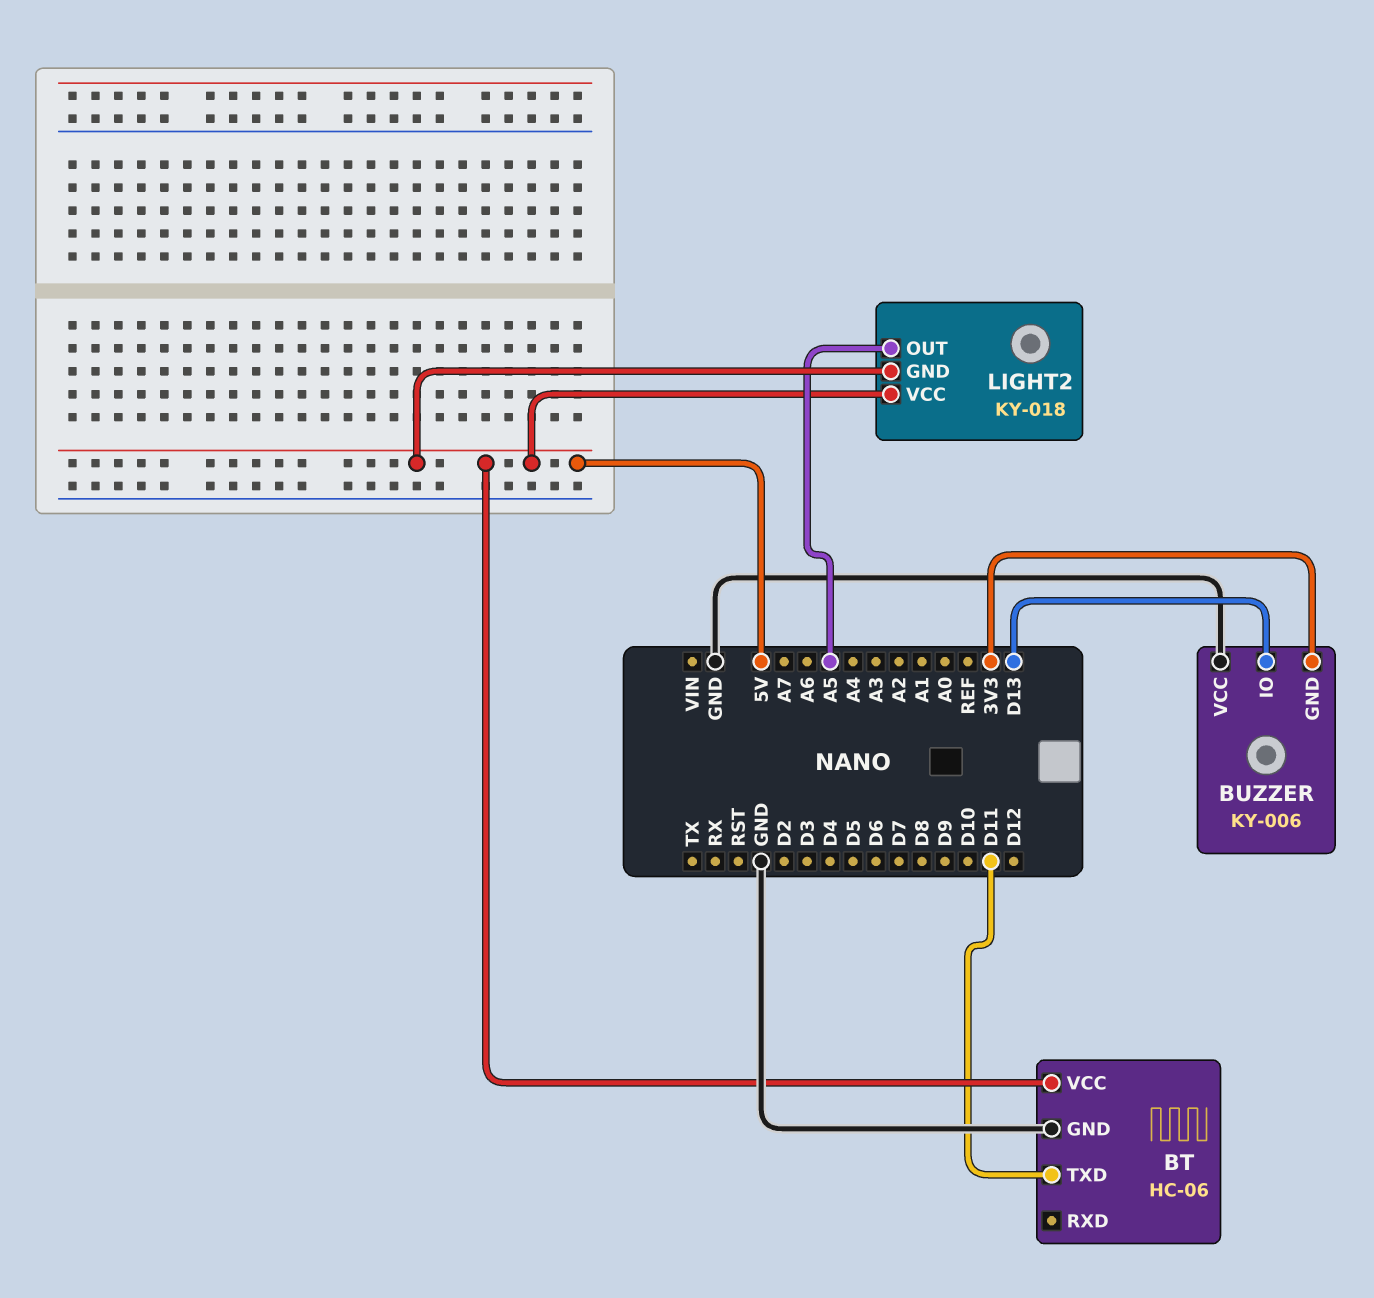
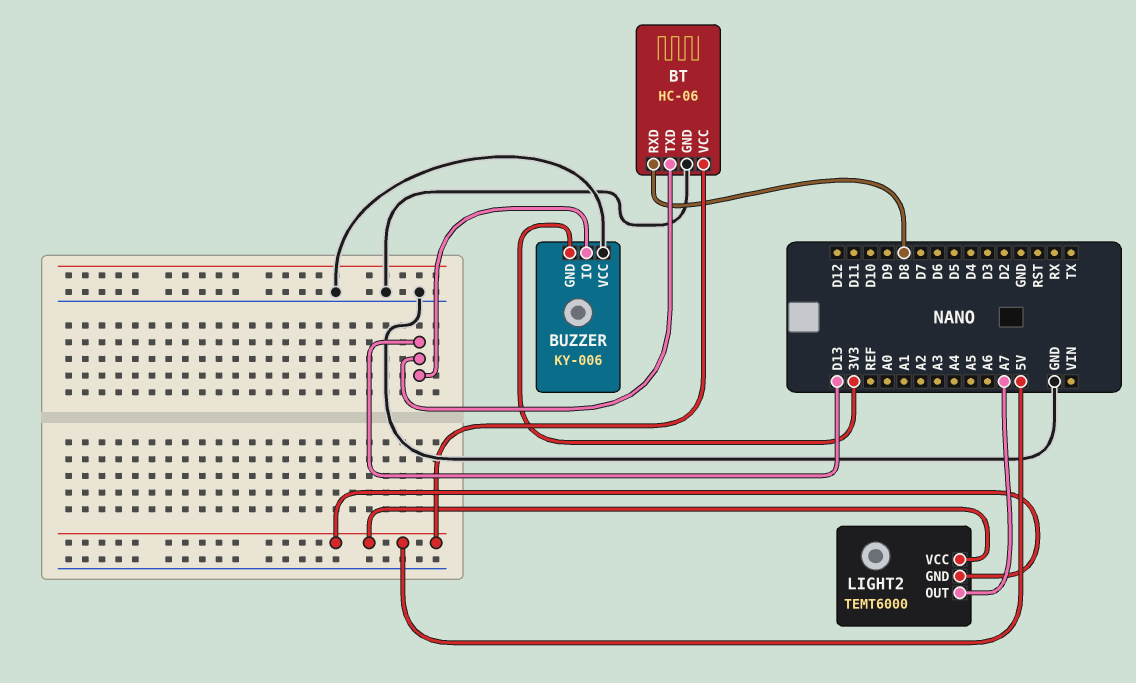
BT pin RXD: none -> D8
BT pin TXD: D11 -> D13
LIGHT2: KY-018 -> TEMT6000
LIGHT2 pin OUT: A5 -> A7

